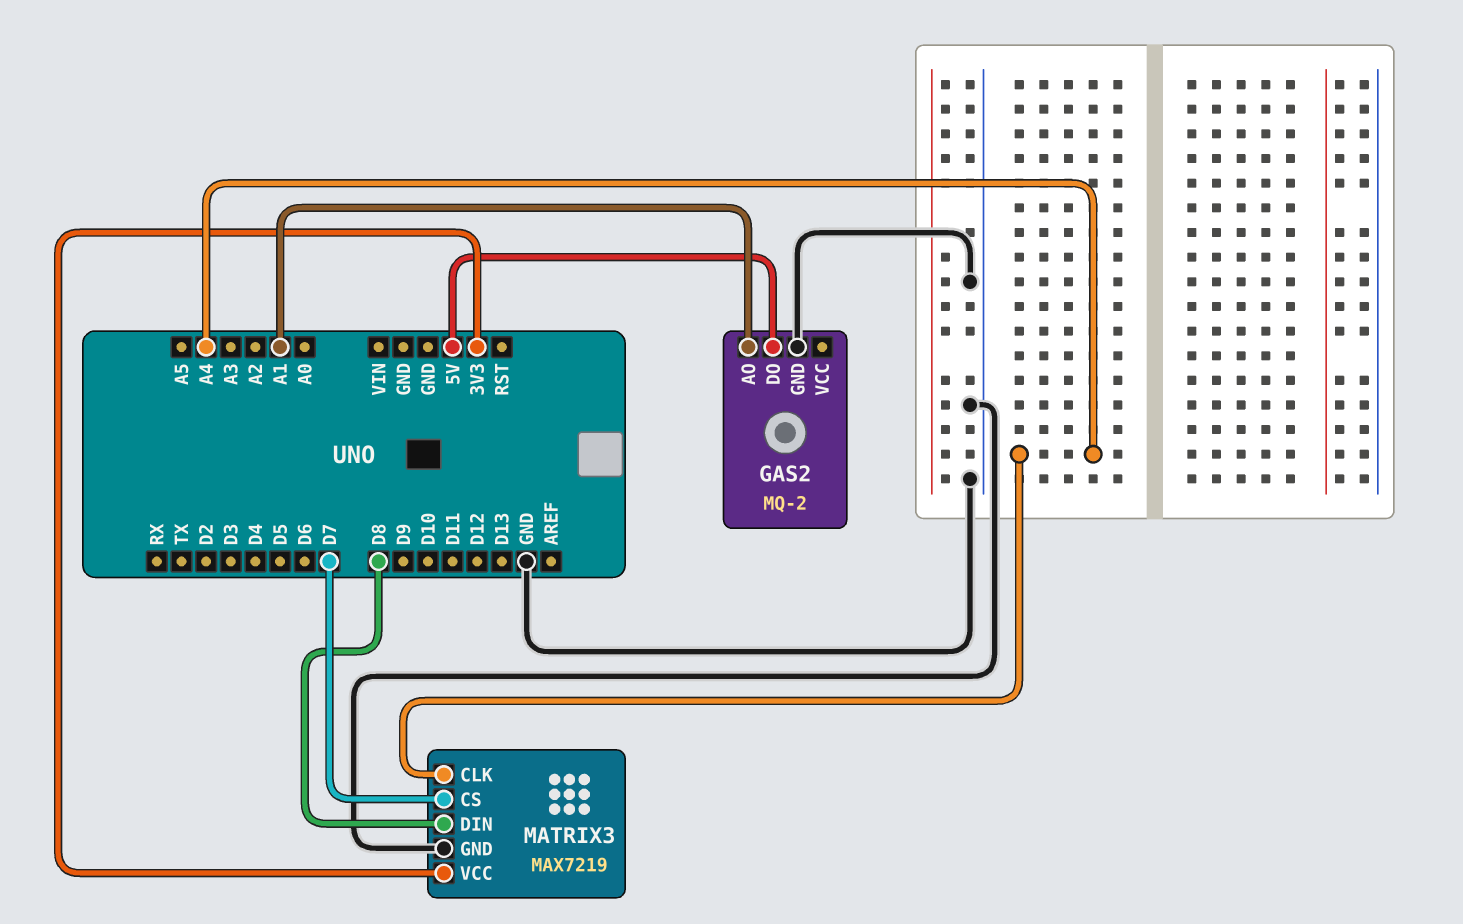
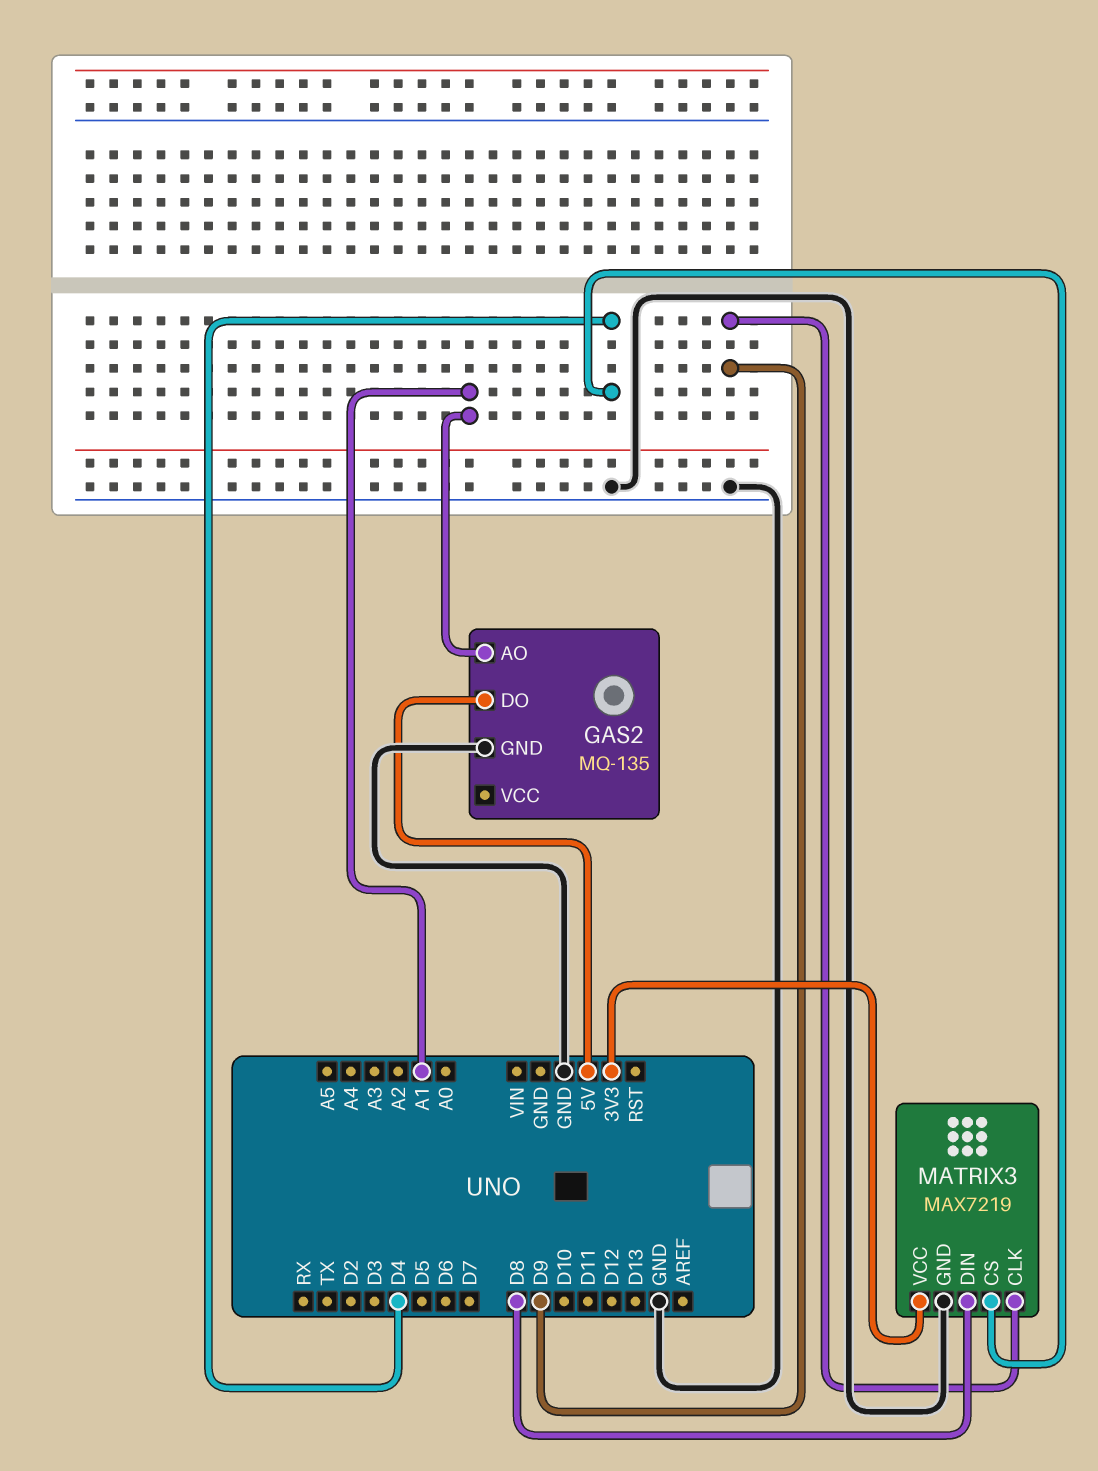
GAS2: MQ-2 -> MQ-135
MATRIX3 pin CLK: A4 -> D9
MATRIX3 pin CS: D7 -> D4

